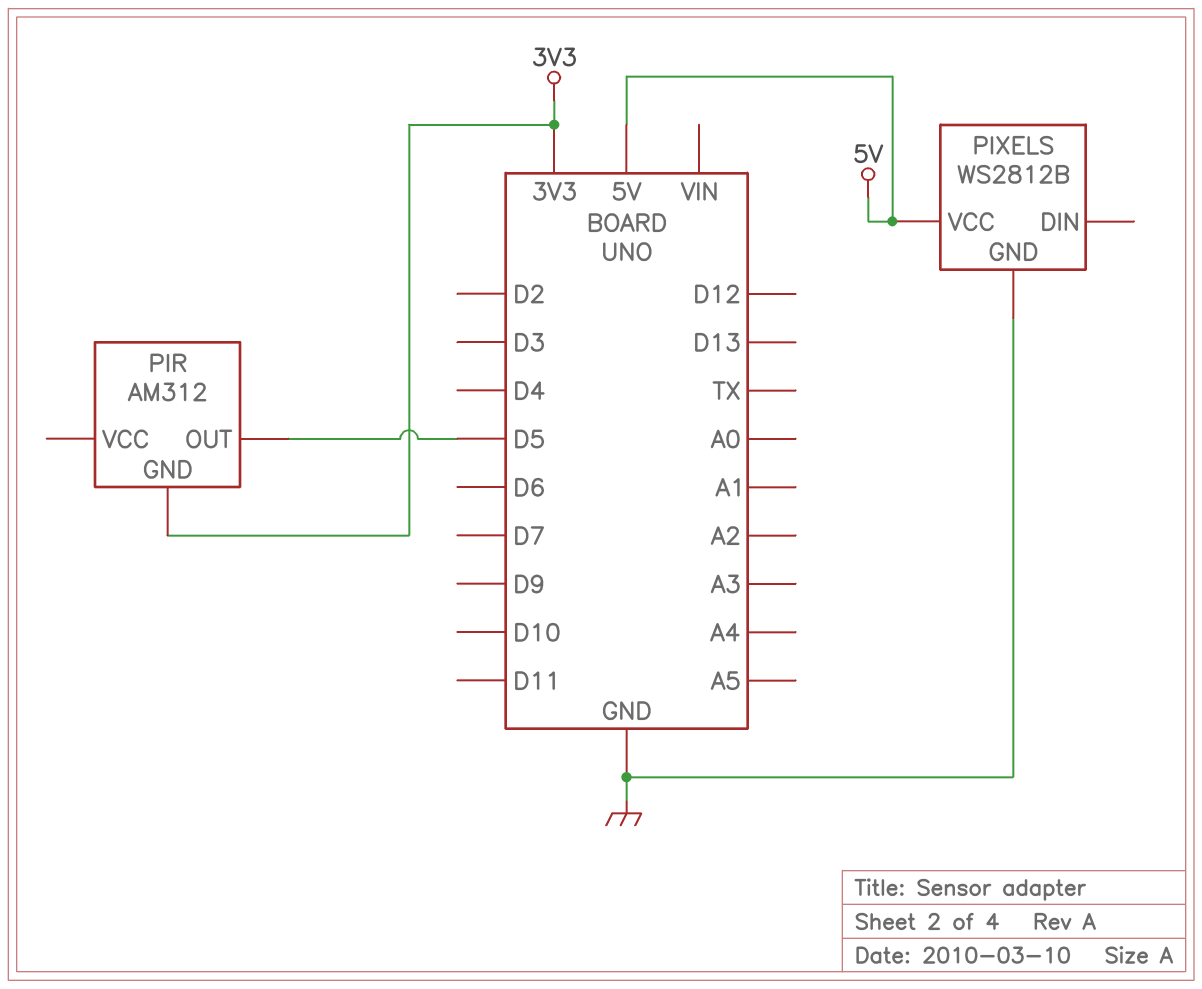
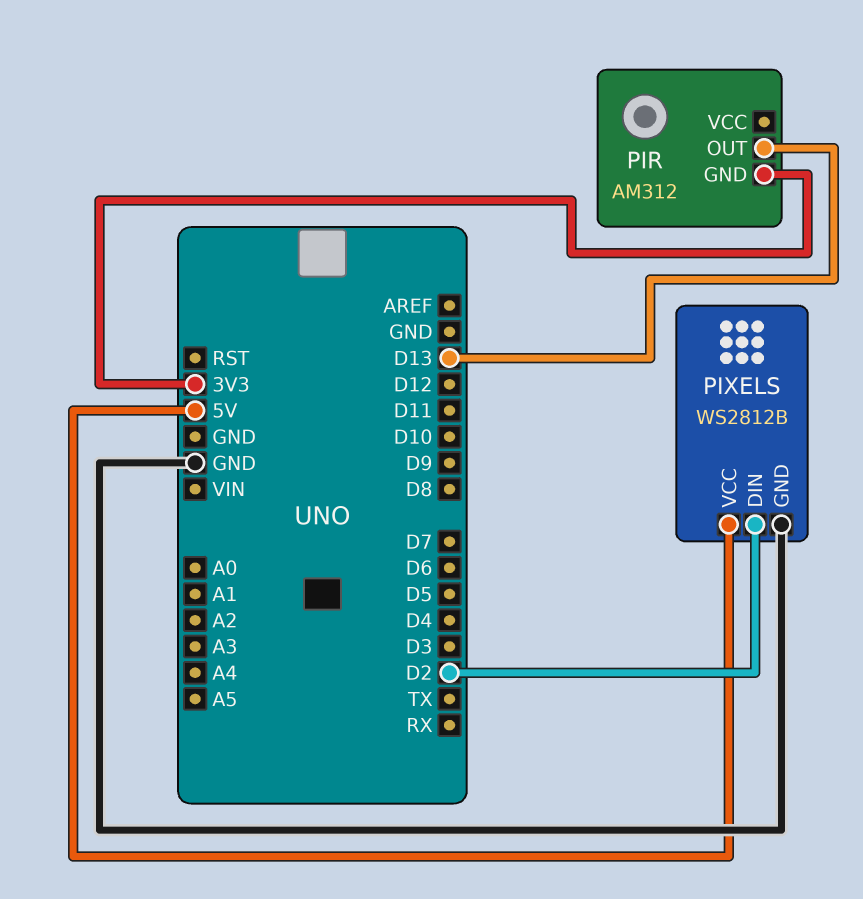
PIR pin OUT: D5 -> D13
PIXELS pin DIN: none -> D2

